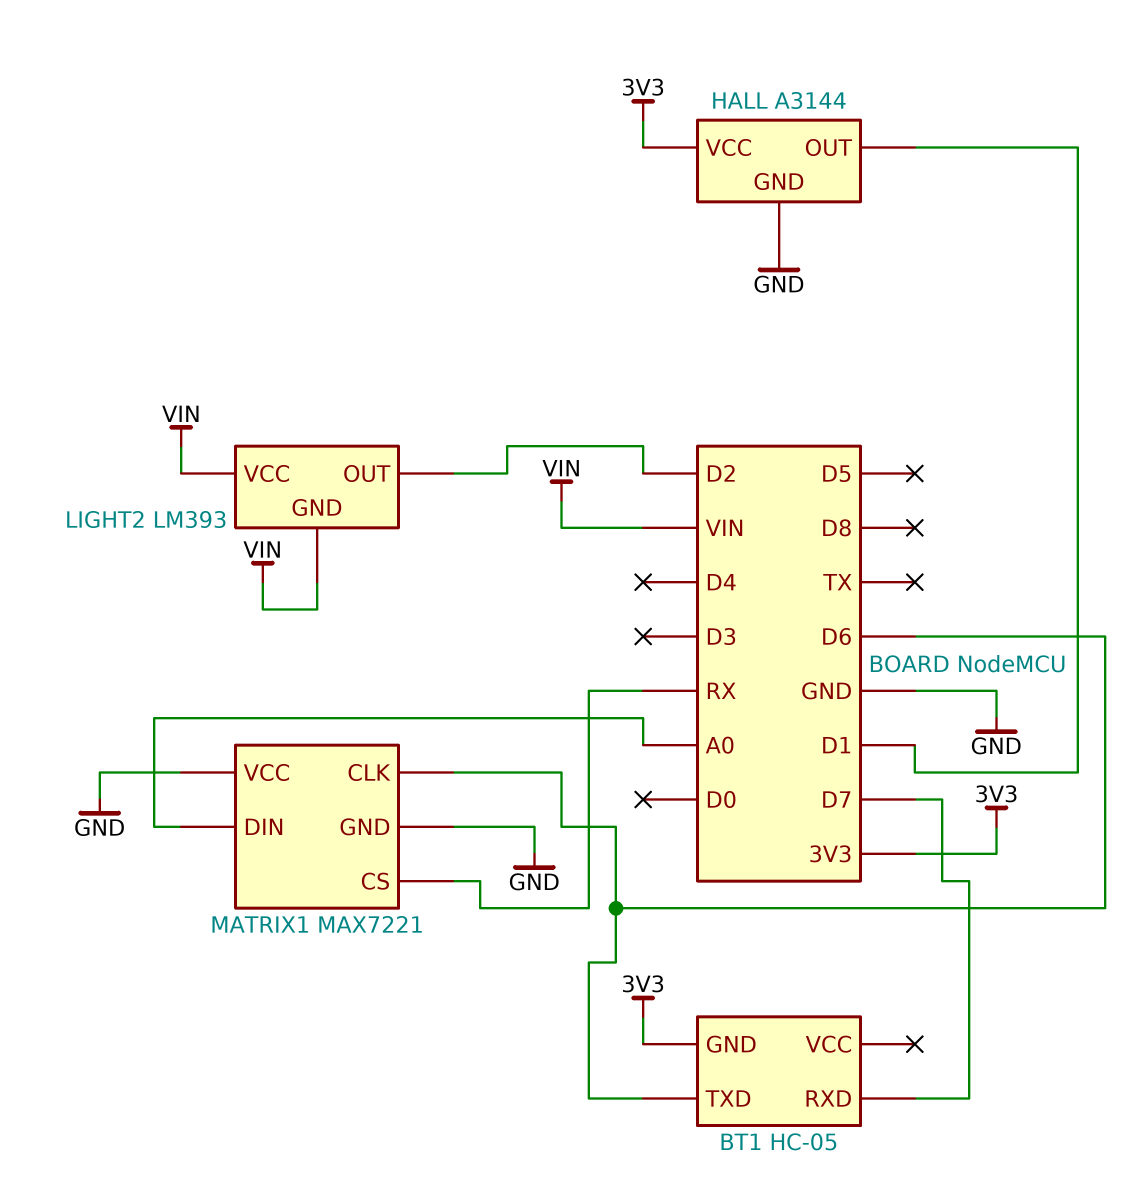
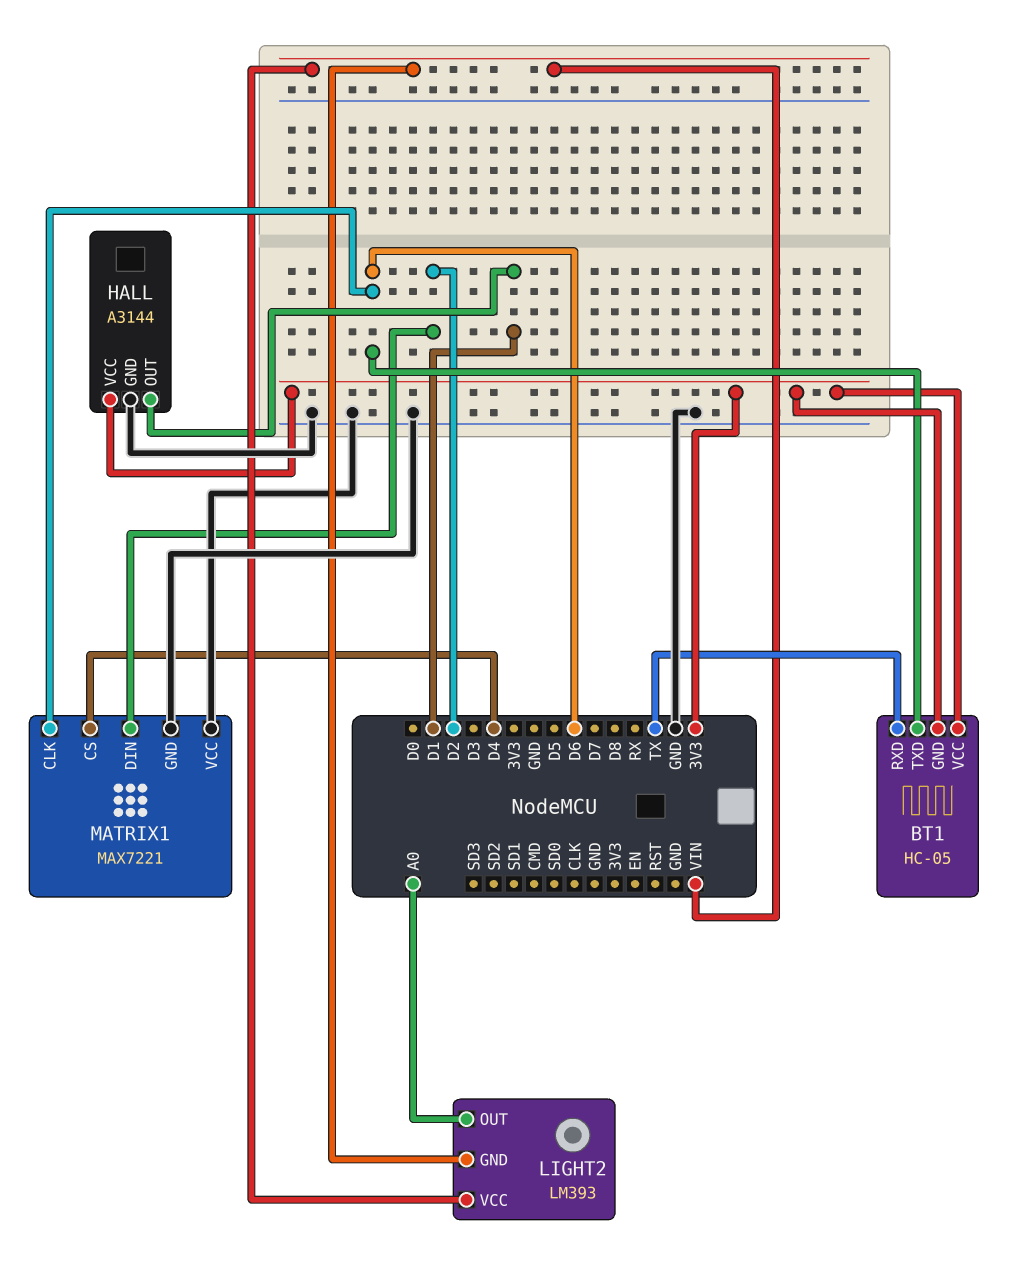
BT1 pin RXD: D7 -> TX
BT1 pin VCC: none -> 3V3
LIGHT2 pin OUT: D2 -> A0
MATRIX1 pin CS: RX -> D4
MATRIX1 pin DIN: A0 -> D2

